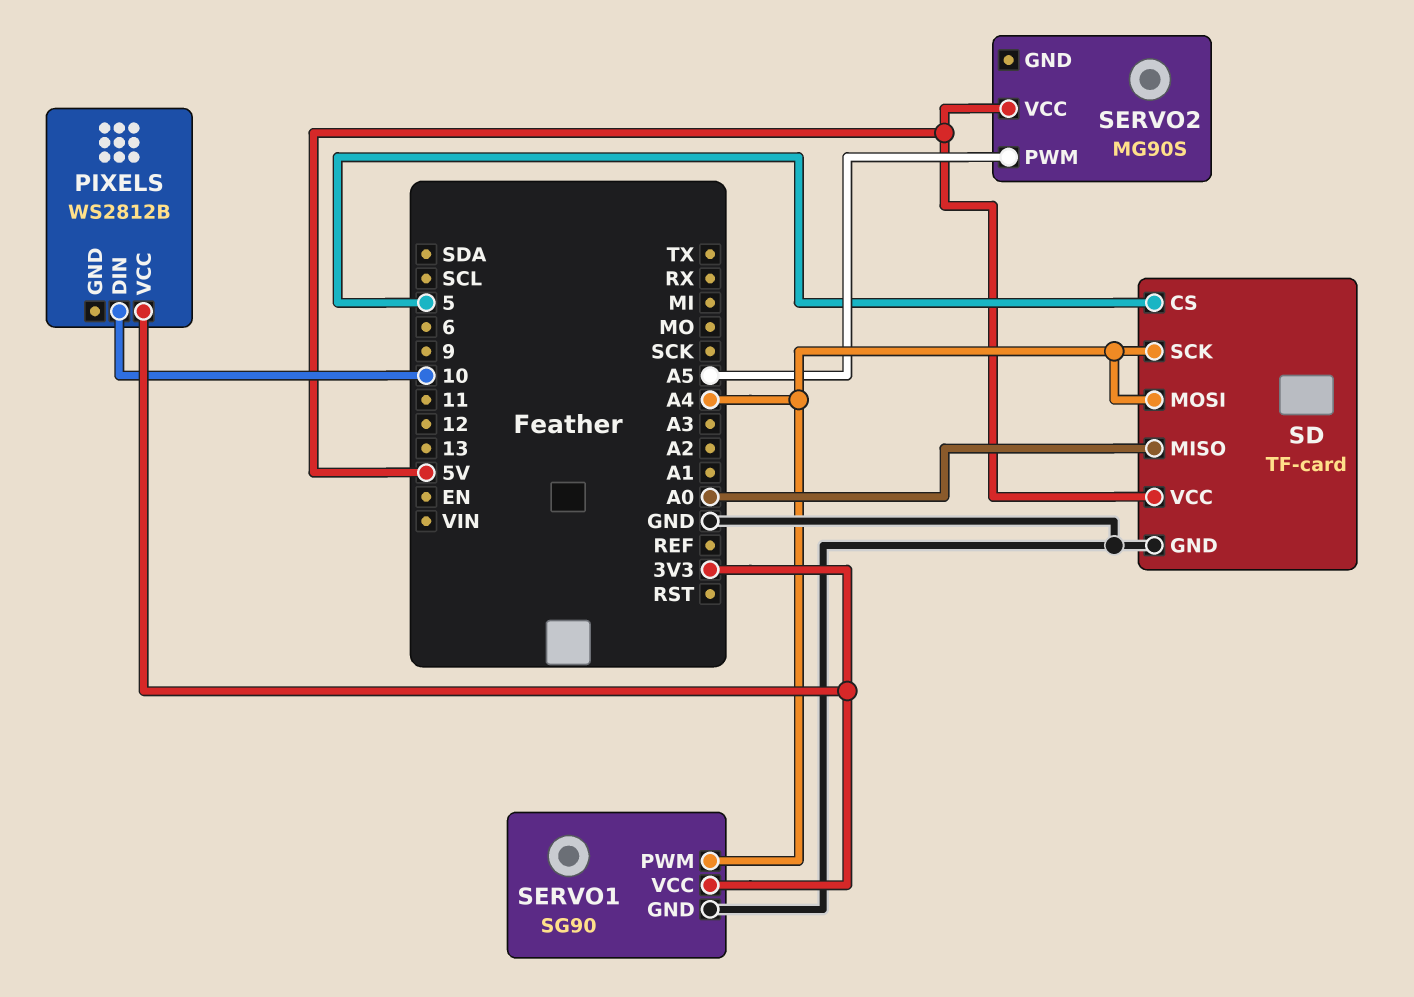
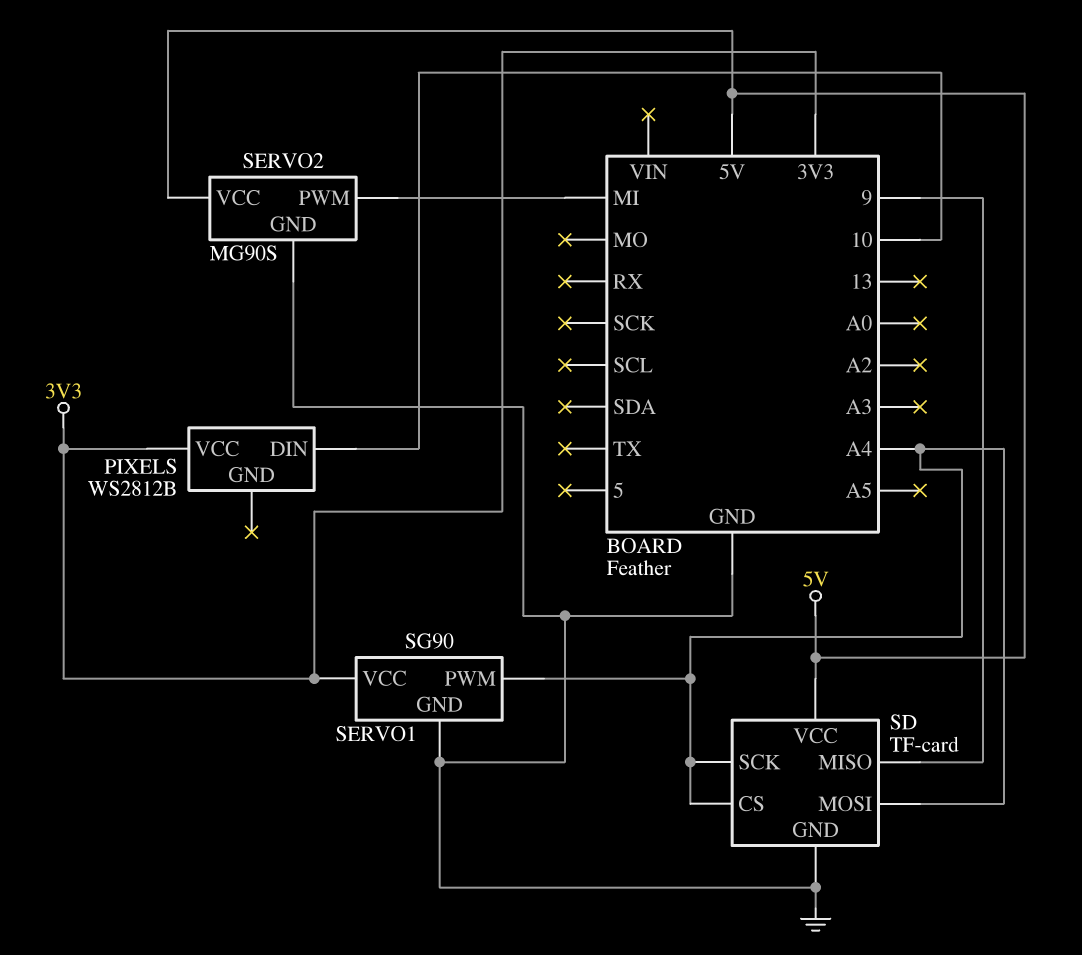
SD pin CS: 5 -> A4
SD pin MISO: A0 -> 9
SERVO2 pin GND: none -> GND
SERVO2 pin PWM: A5 -> MI

